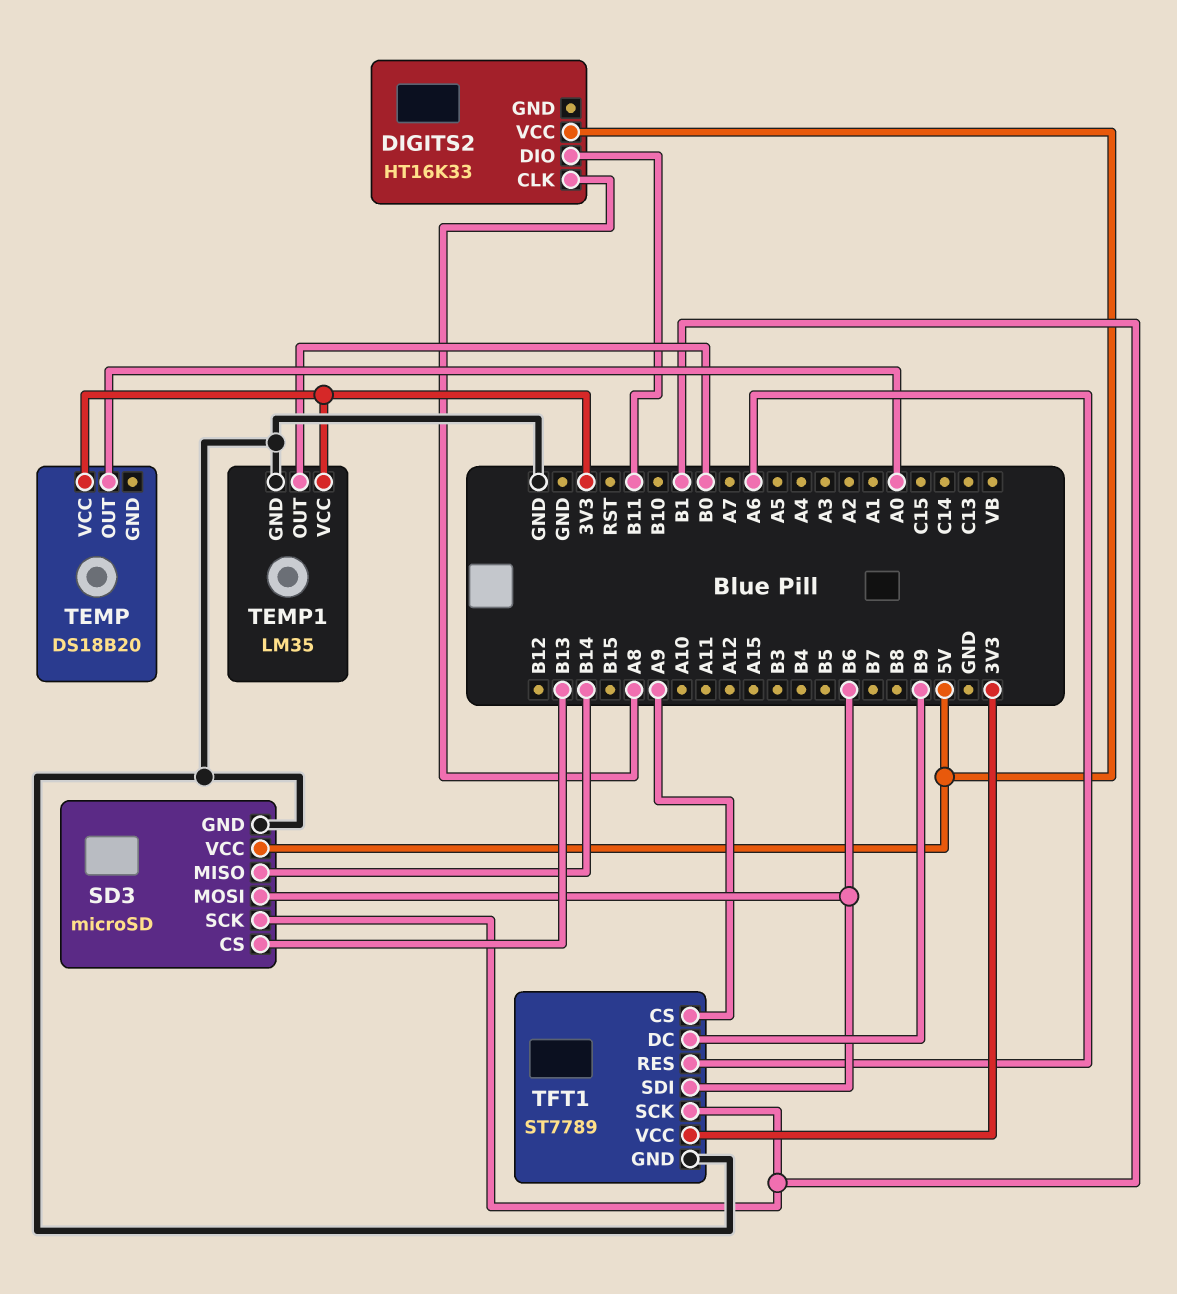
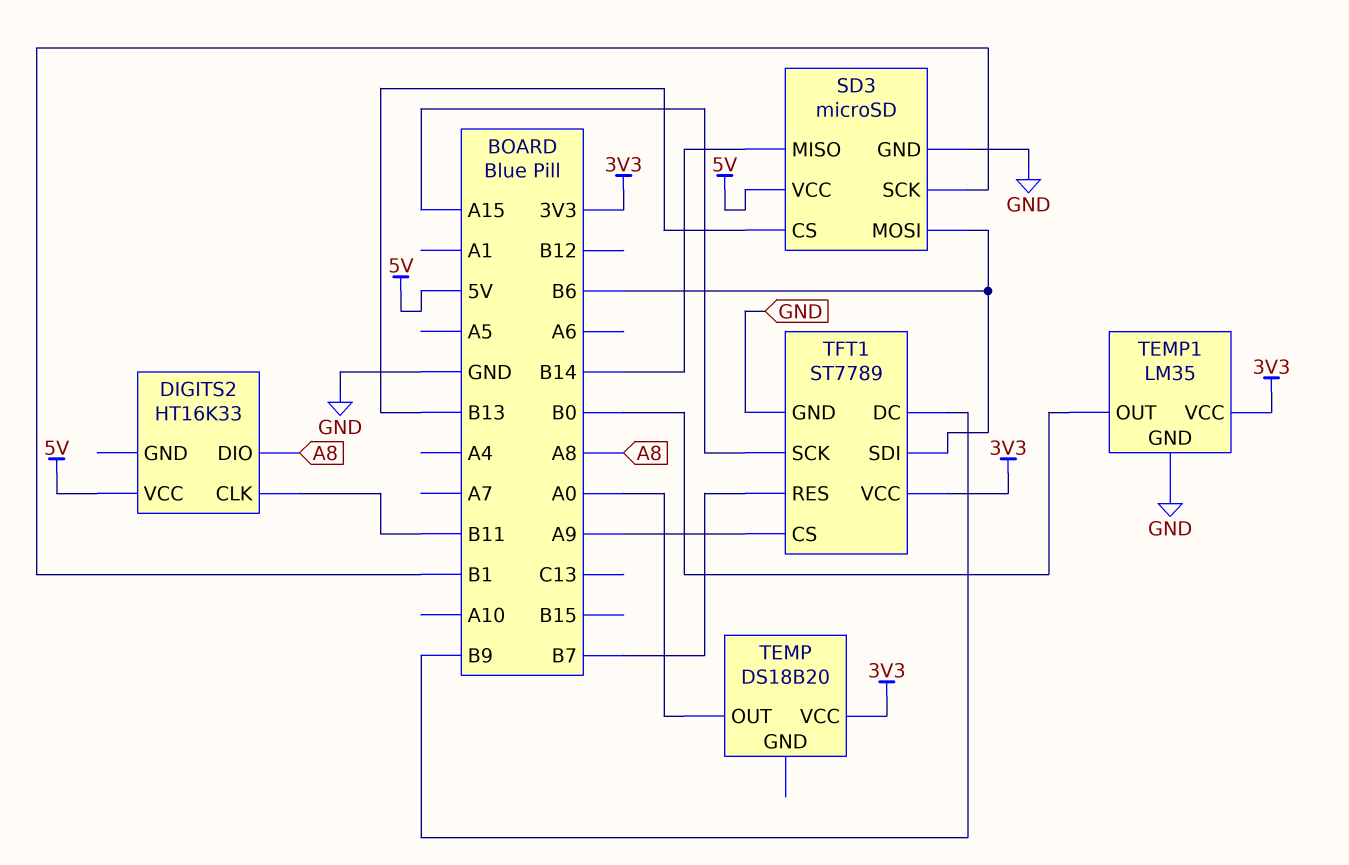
DIGITS2 pin CLK: A8 -> B11
DIGITS2 pin DIO: B11 -> A8
TFT1 pin RES: A6 -> B7
TFT1 pin SCK: B1 -> A15

